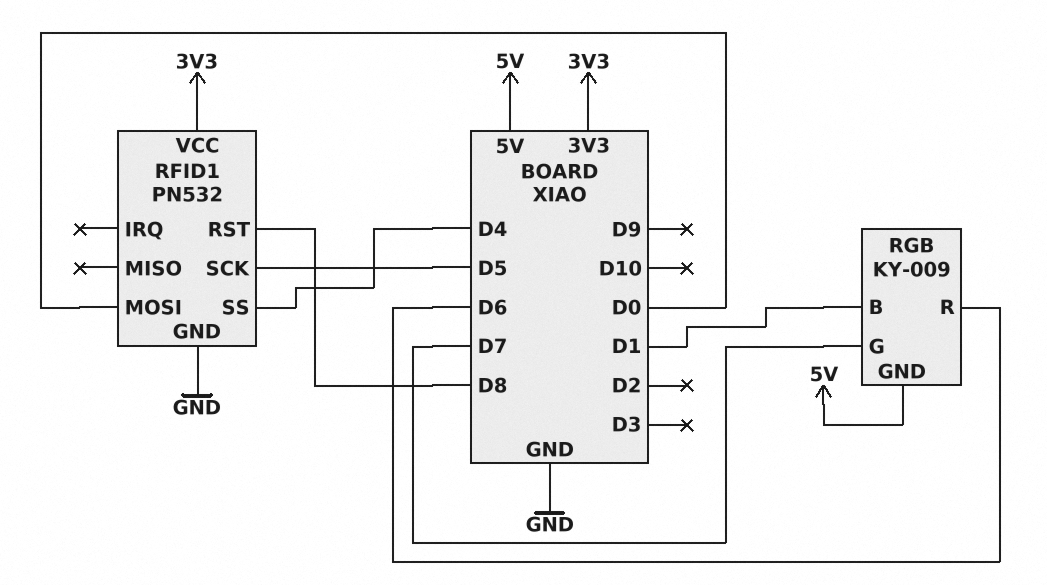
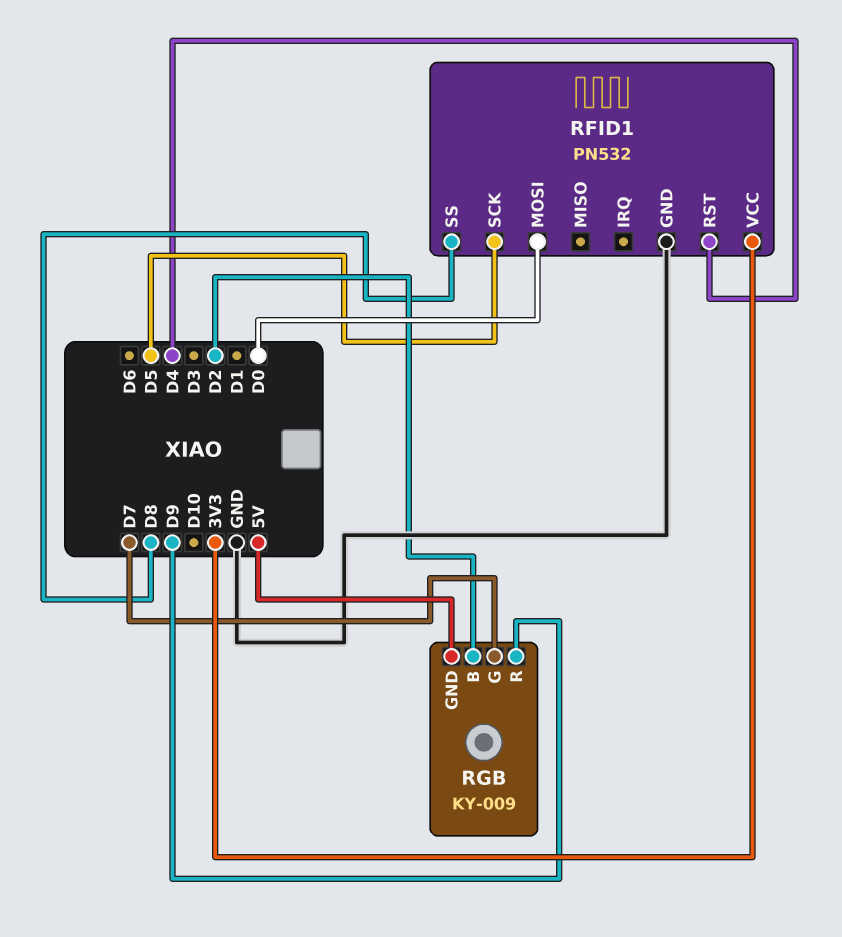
RFID1 pin RST: D8 -> D4
RFID1 pin SS: D4 -> D8
RGB pin B: D1 -> D2
RGB pin R: D6 -> D9

